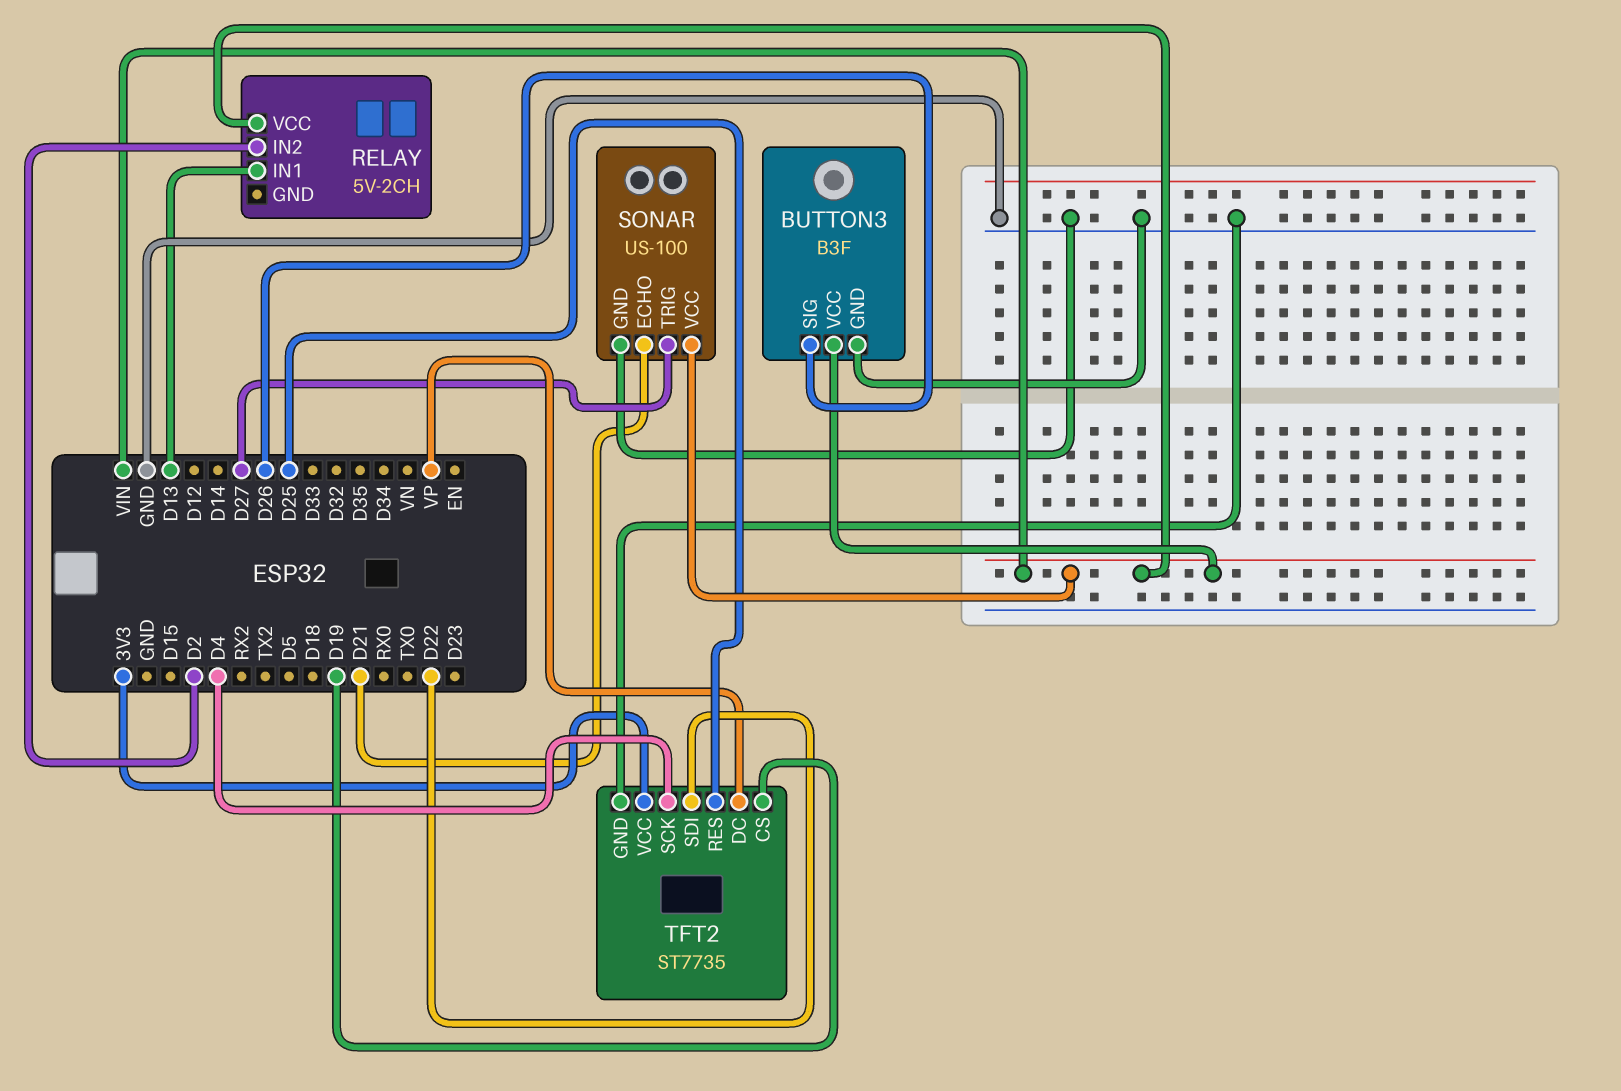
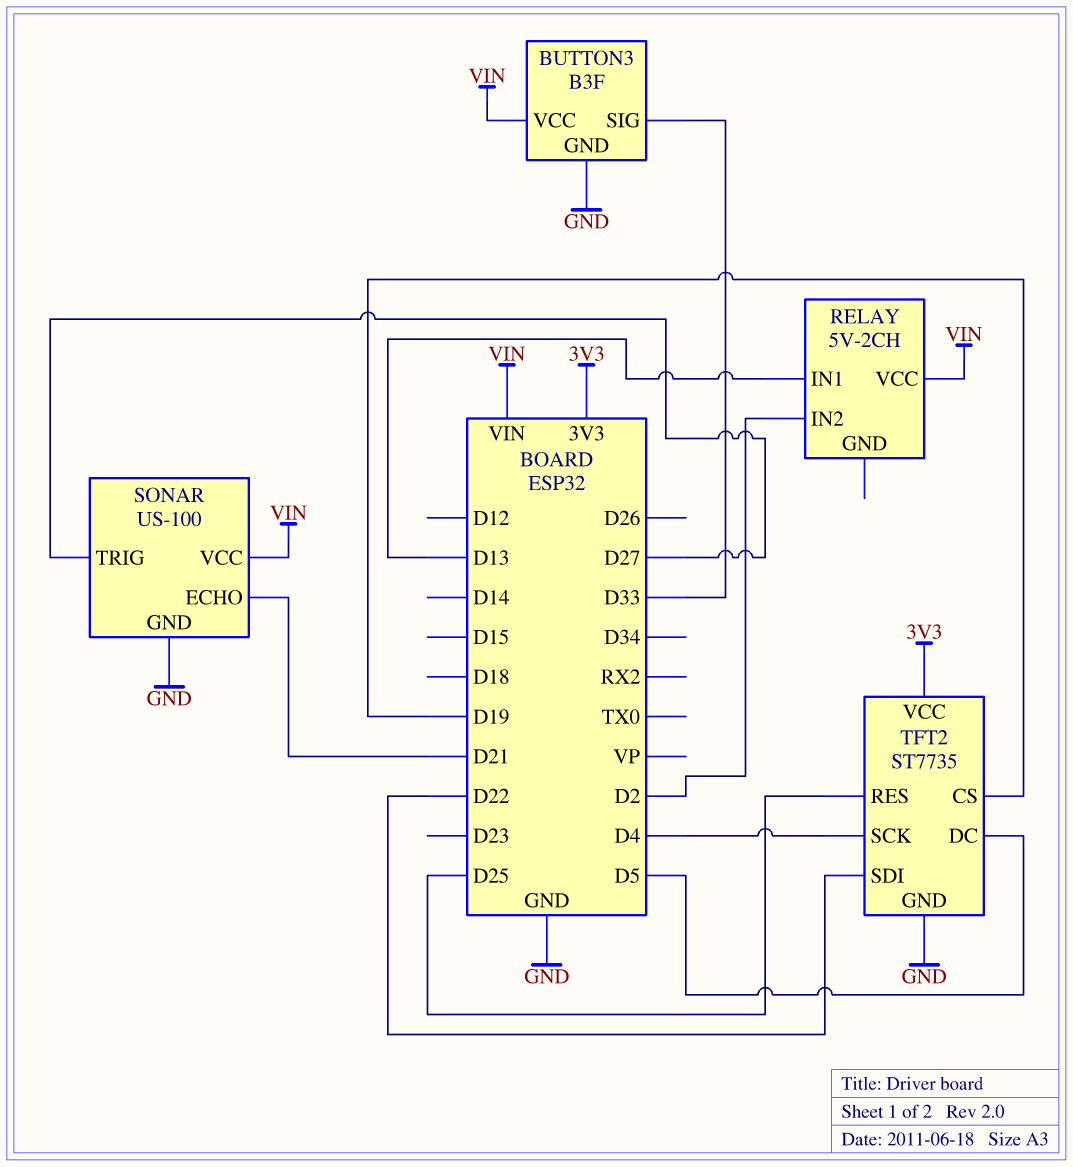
BUTTON3 pin SIG: D26 -> D33
TFT2 pin DC: VP -> D5

